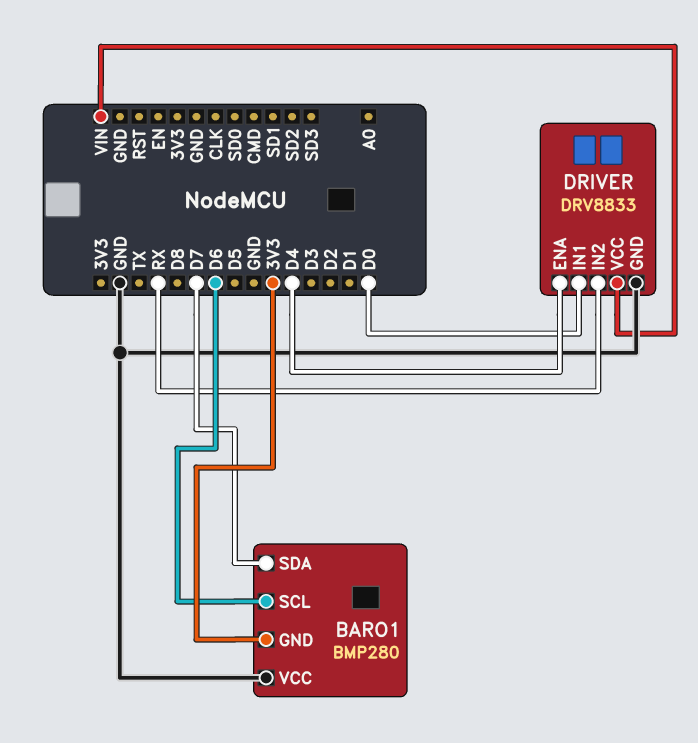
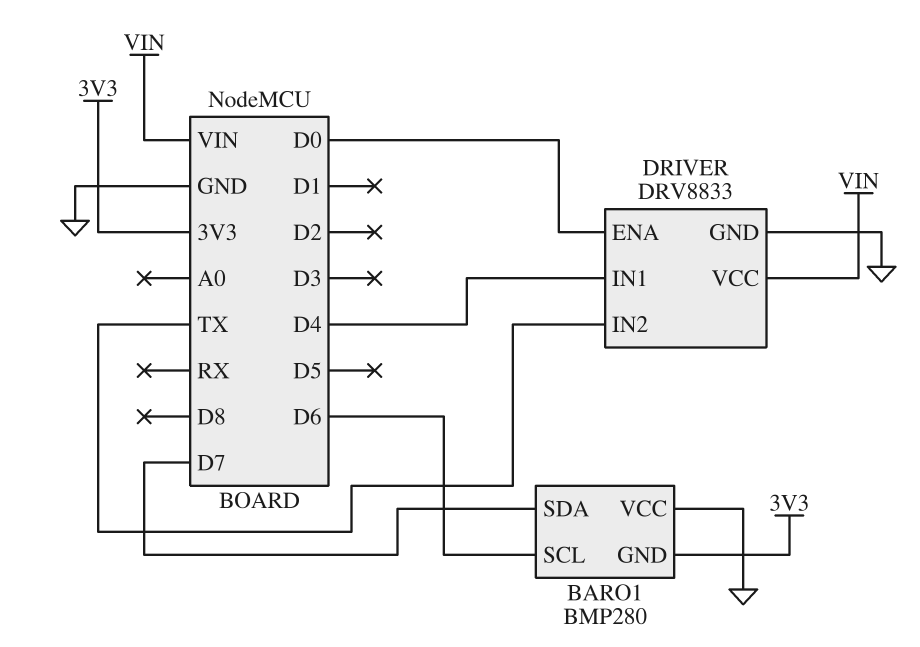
DRIVER pin ENA: D4 -> D0
DRIVER pin IN1: D0 -> D4
DRIVER pin IN2: RX -> TX

